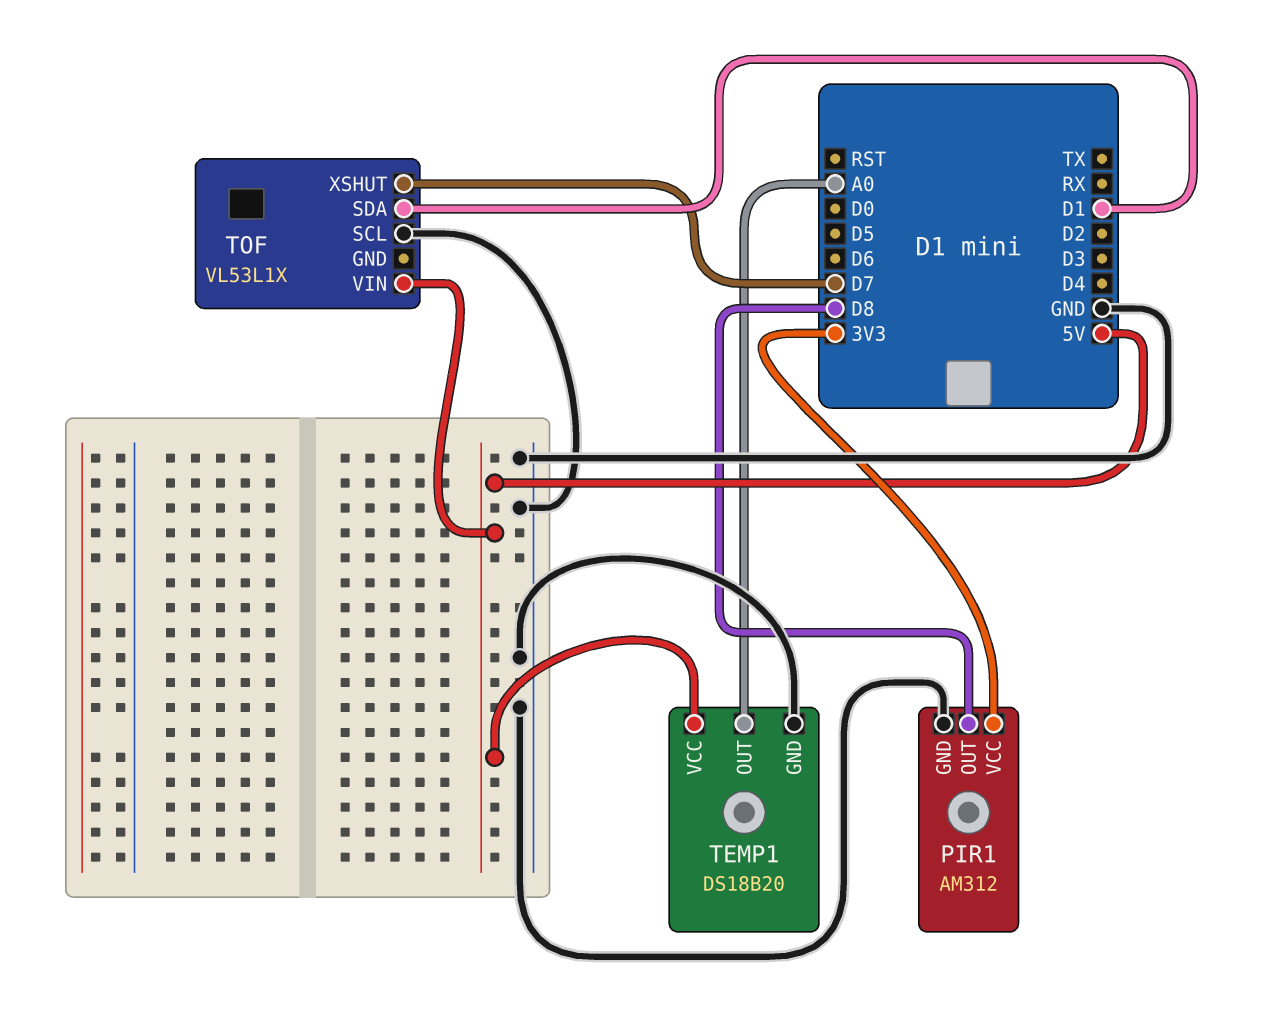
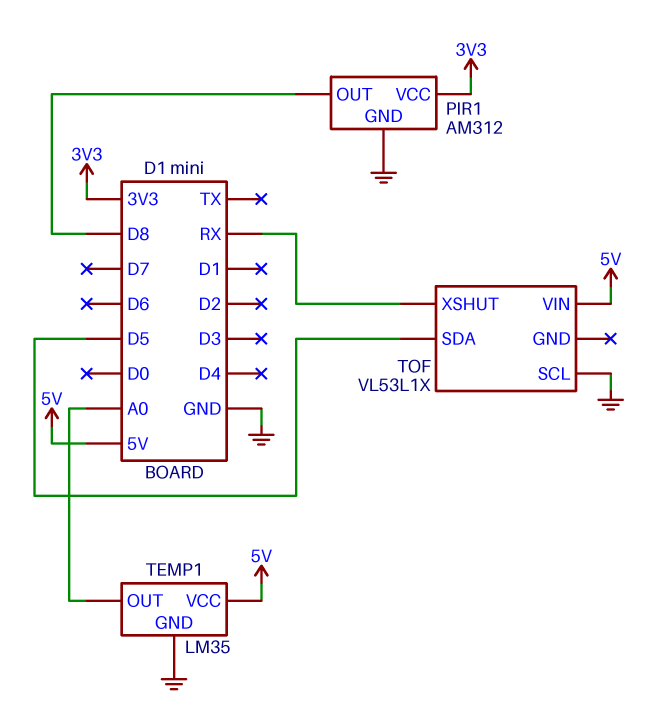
TEMP1: DS18B20 -> LM35
TOF pin SDA: D1 -> D5
TOF pin XSHUT: D7 -> RX

